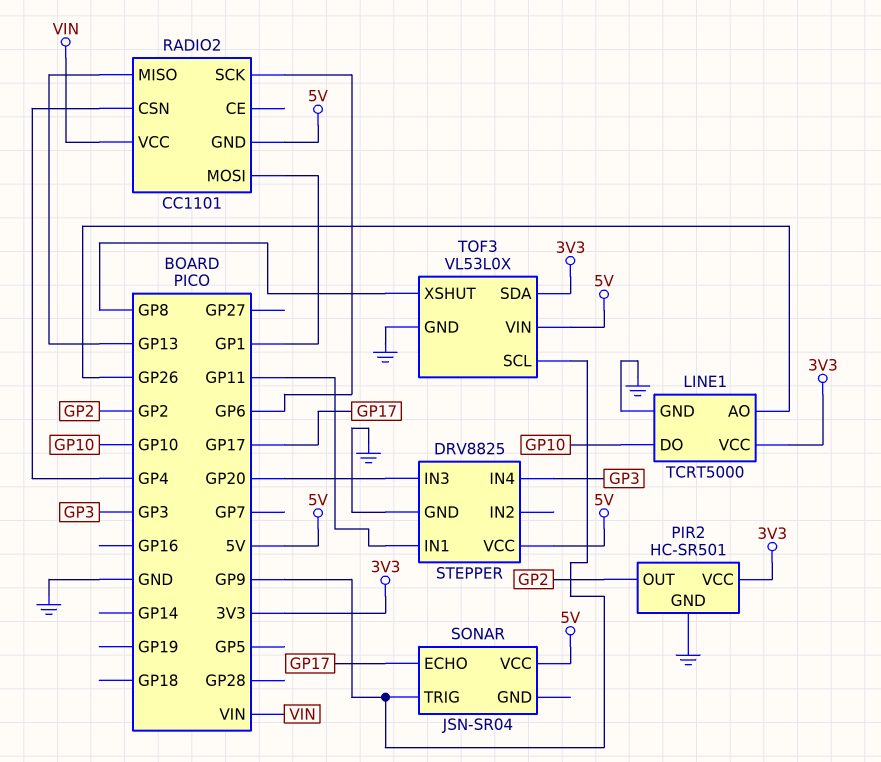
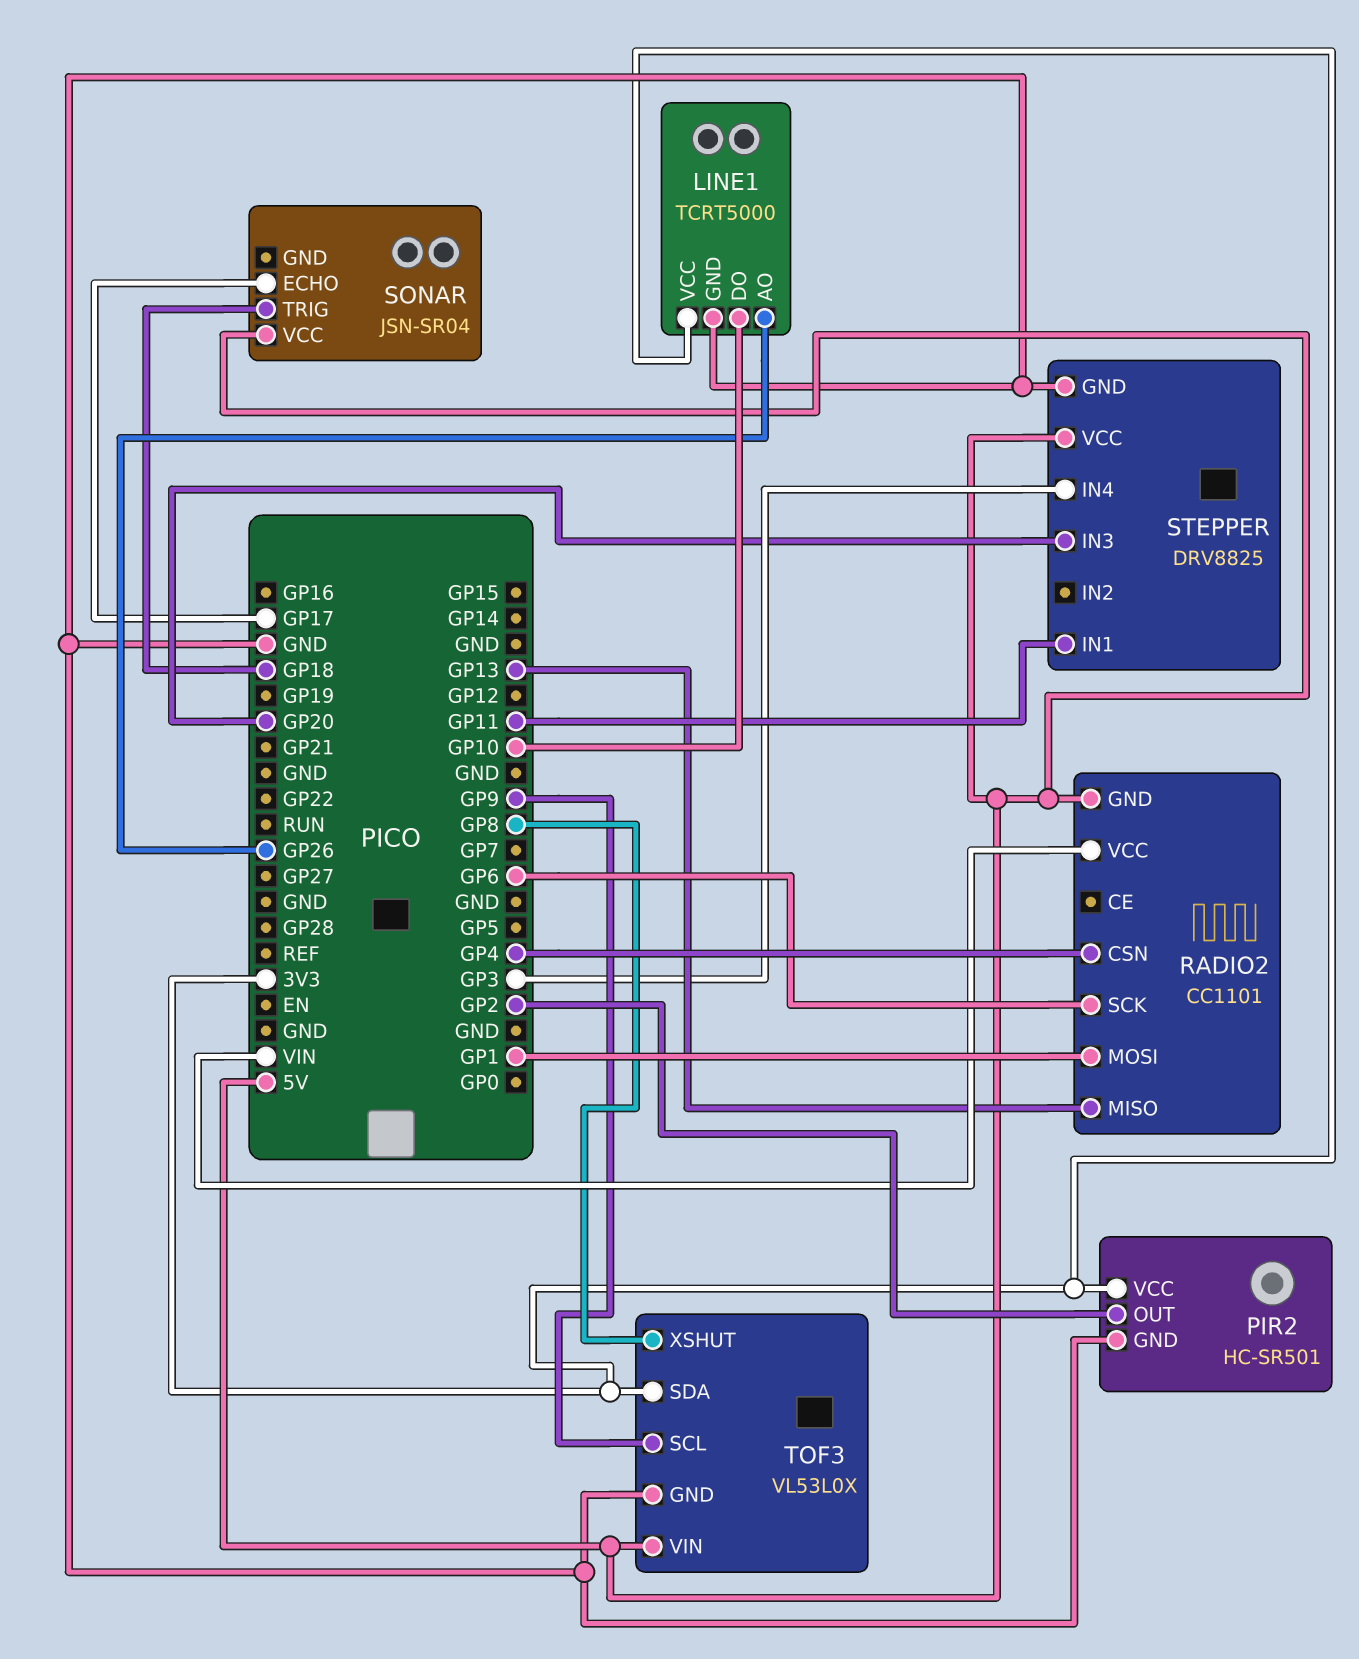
SONAR pin TRIG: GP9 -> GP18

